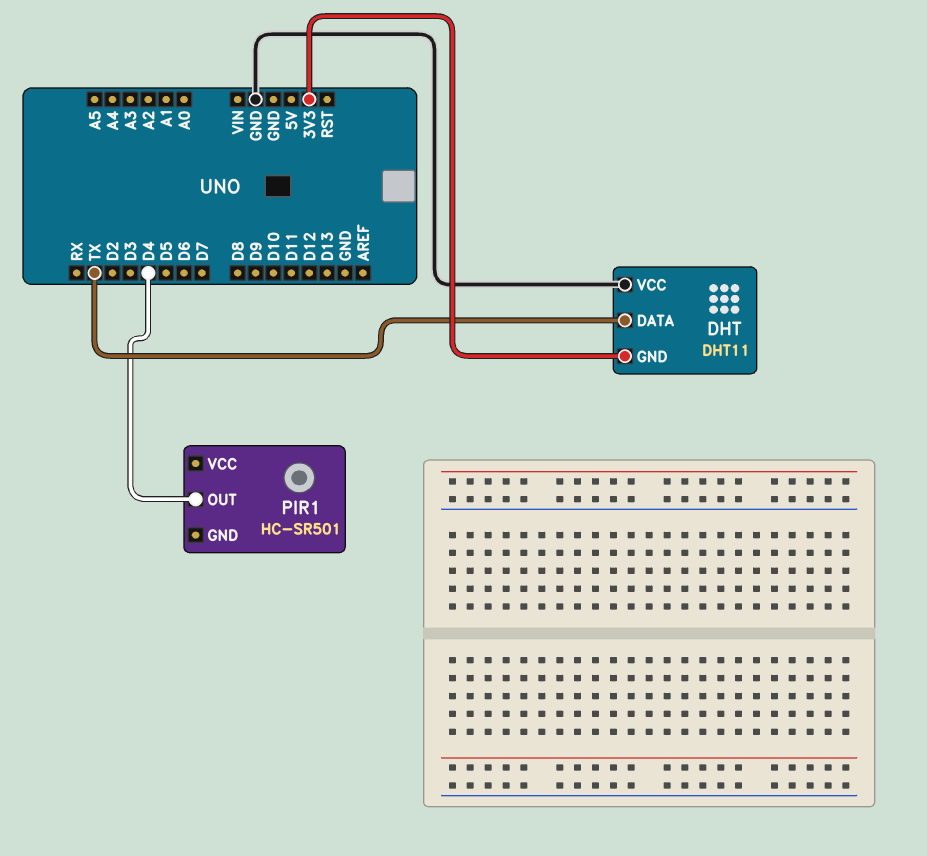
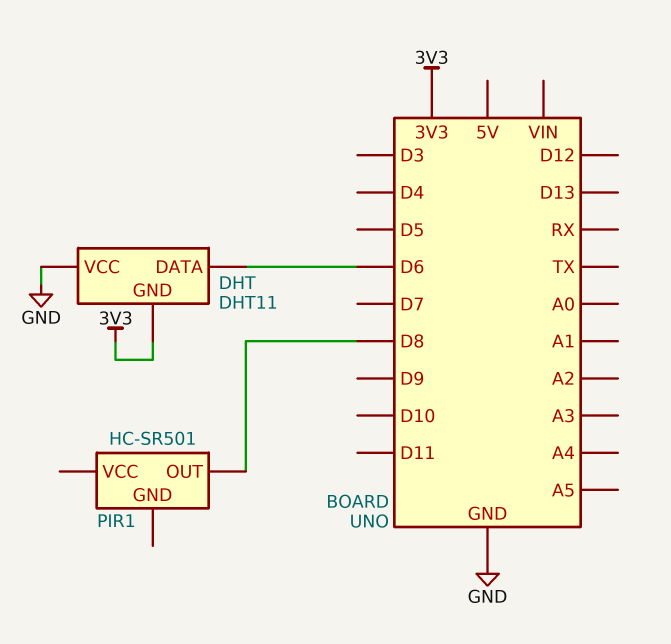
DHT pin DATA: TX -> D6
PIR1 pin OUT: D4 -> D8

